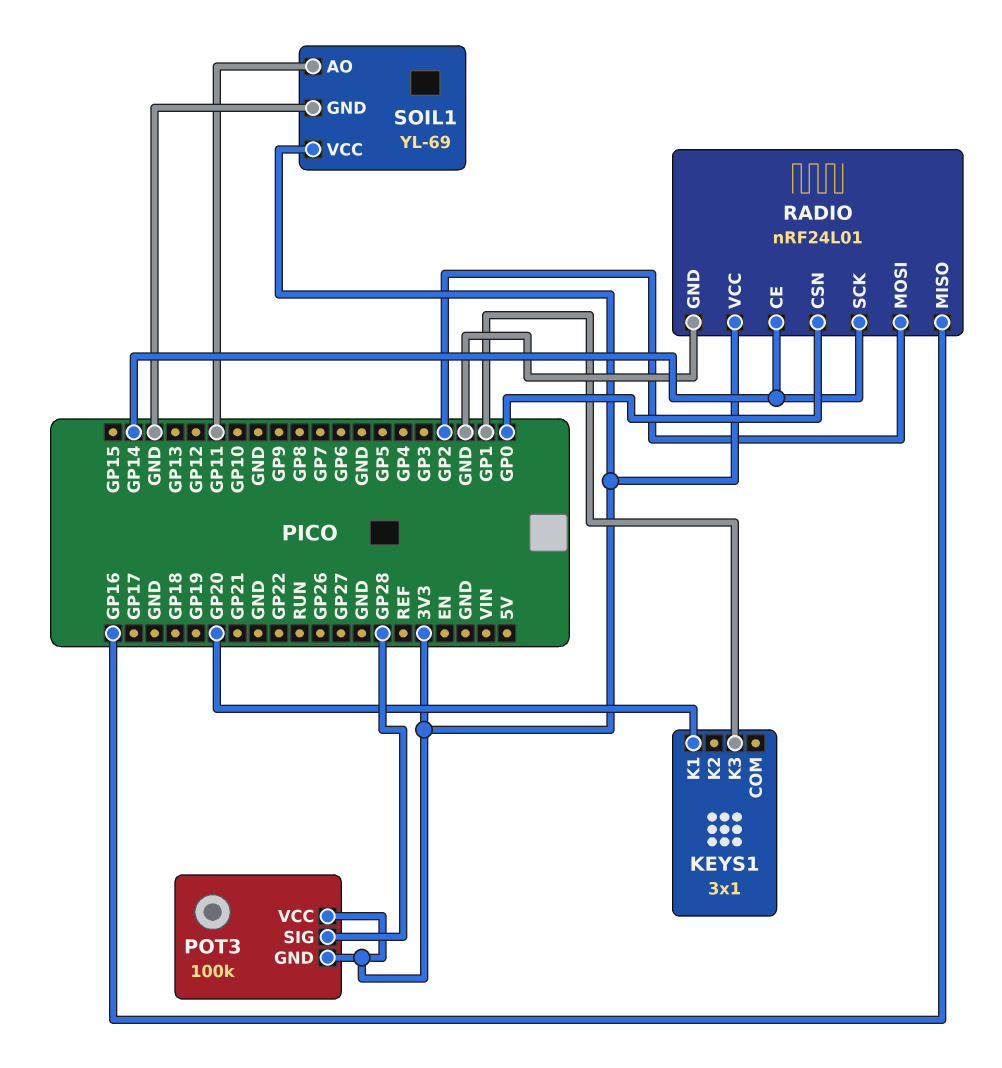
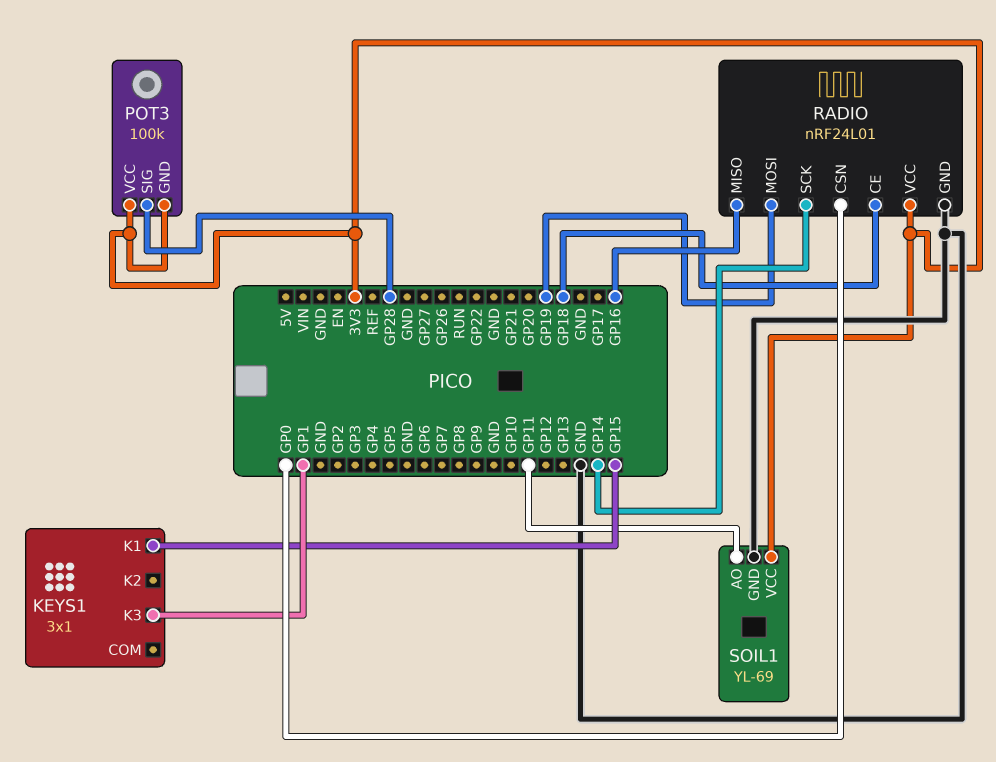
KEYS1 pin K1: GP20 -> GP15
RADIO pin CE: GP14 -> GP18
RADIO pin MOSI: GP2 -> GP19

